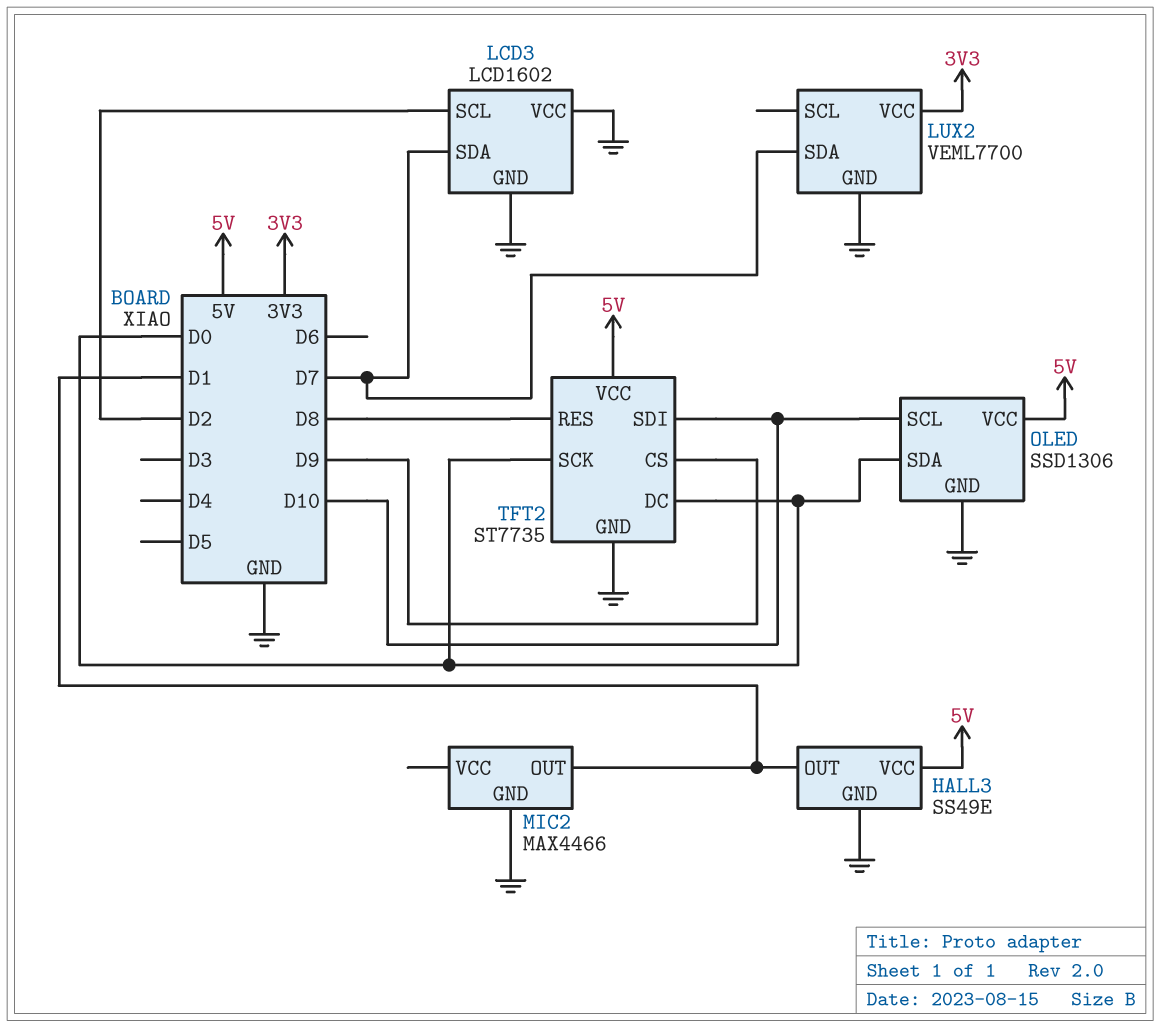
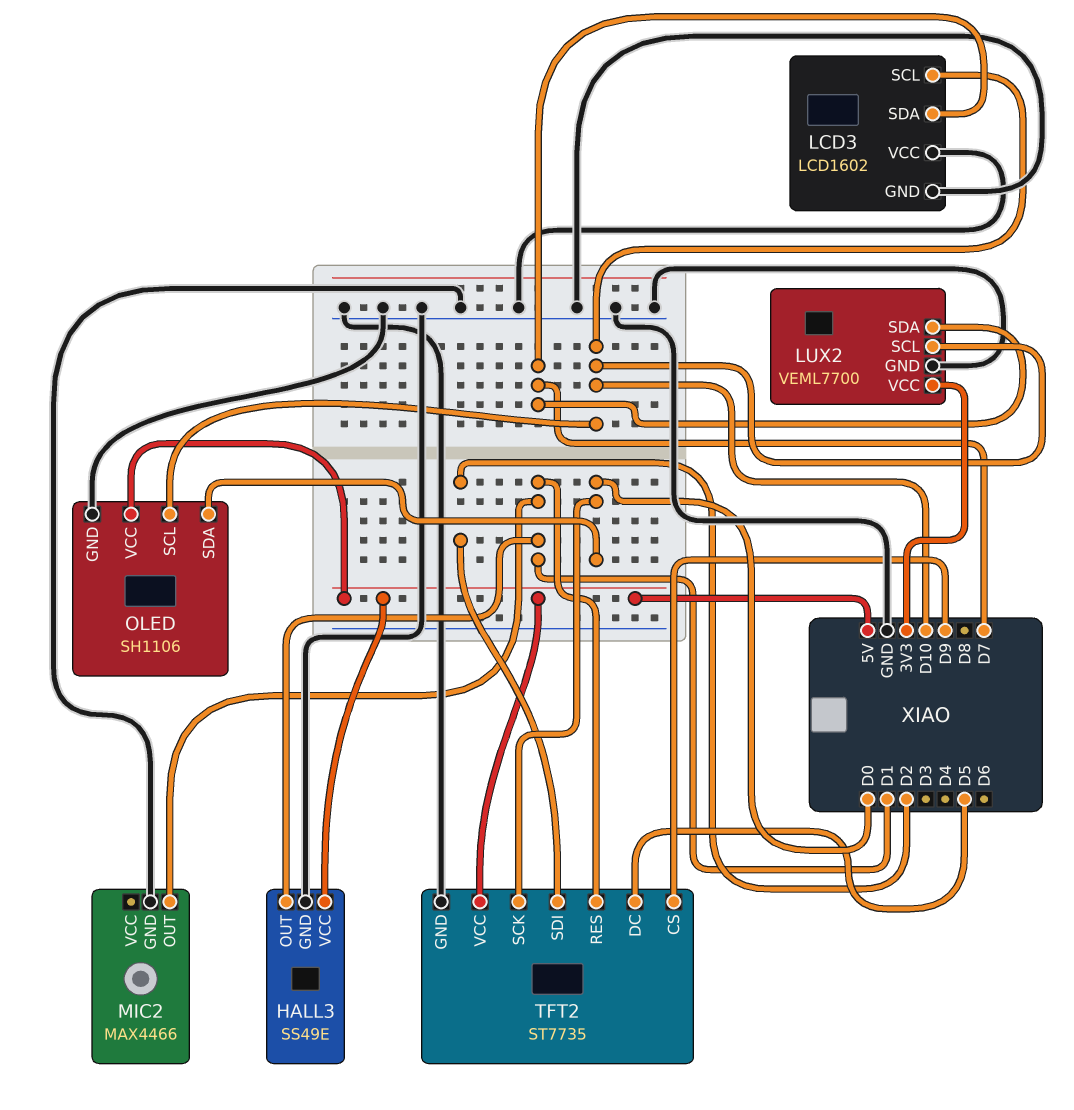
LCD3 pin SCL: D2 -> D10
LUX2 pin SCL: none -> D10
OLED: SSD1306 -> SH1106
TFT2 pin DC: D0 -> D5
TFT2 pin RES: D8 -> D1
TFT2 pin SDI: D10 -> D2

